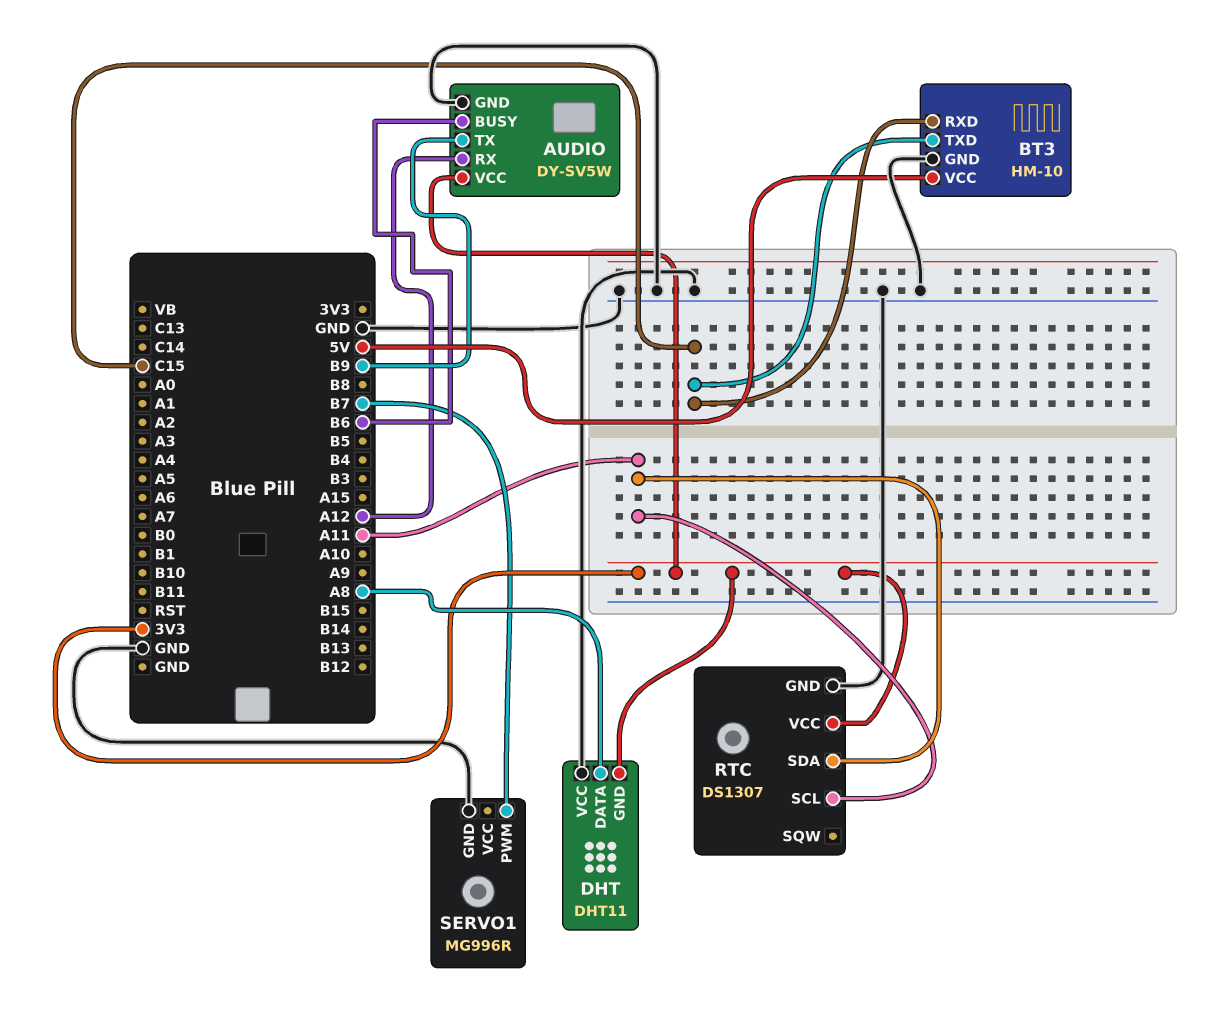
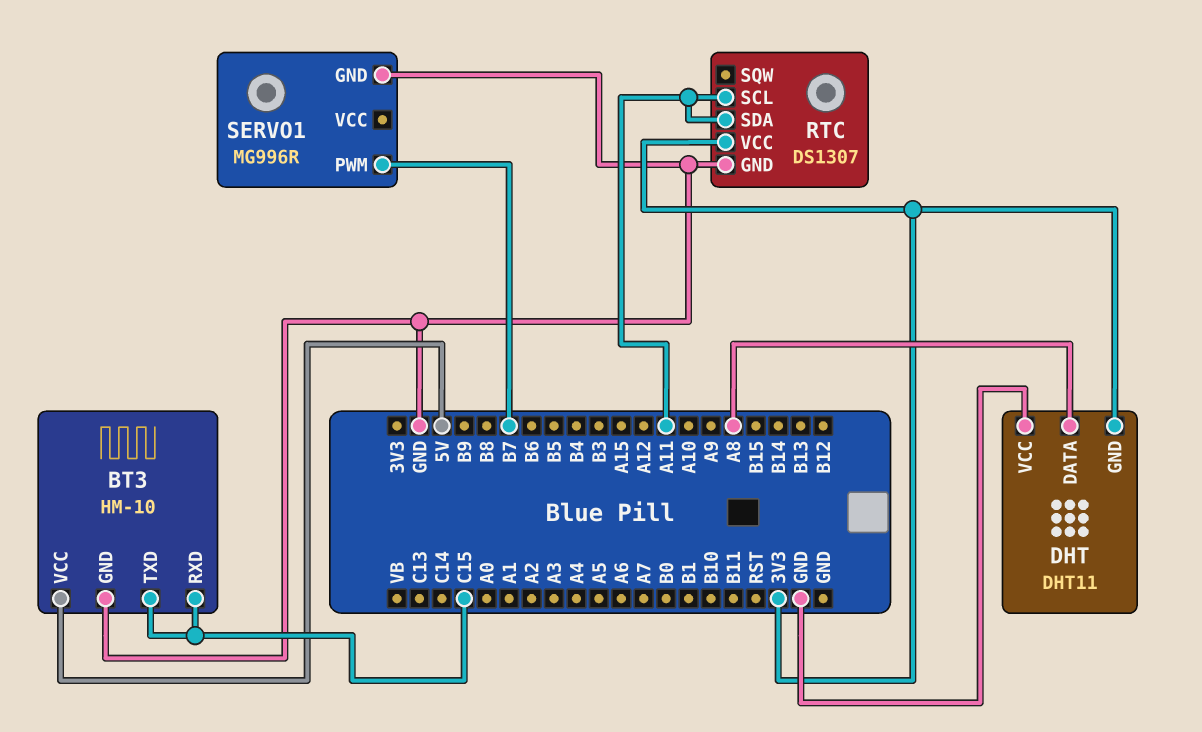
AUDIO: DY-SV5W -> none
AUDIO pin BUSY: B6 -> none
AUDIO pin GND: GND -> none
AUDIO pin RX: A12 -> none
AUDIO pin TX: B9 -> none
AUDIO pin VCC: 3V3 -> none

